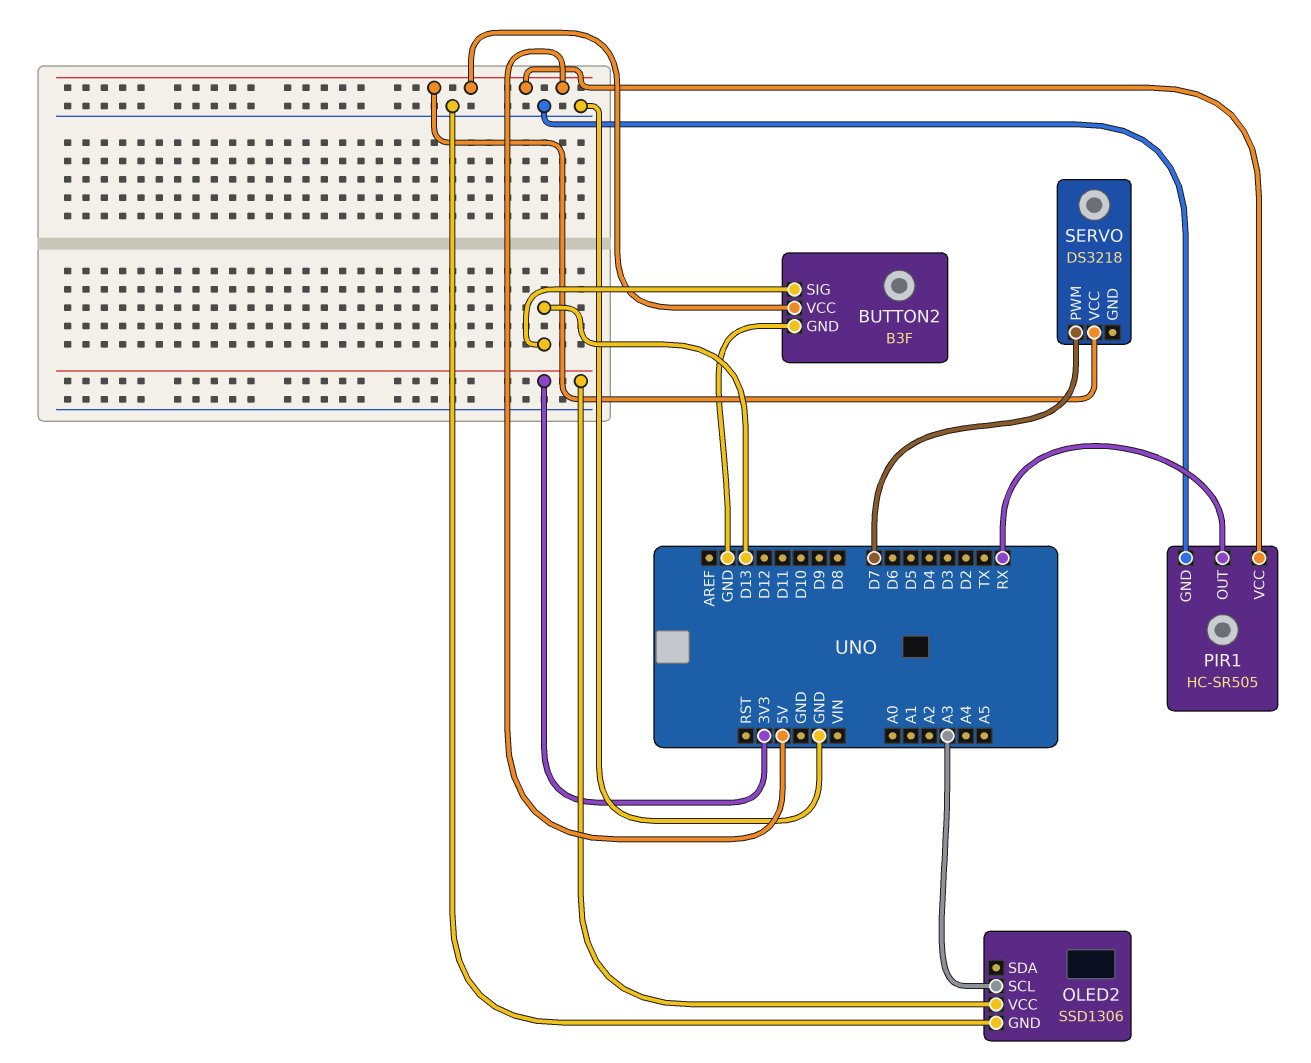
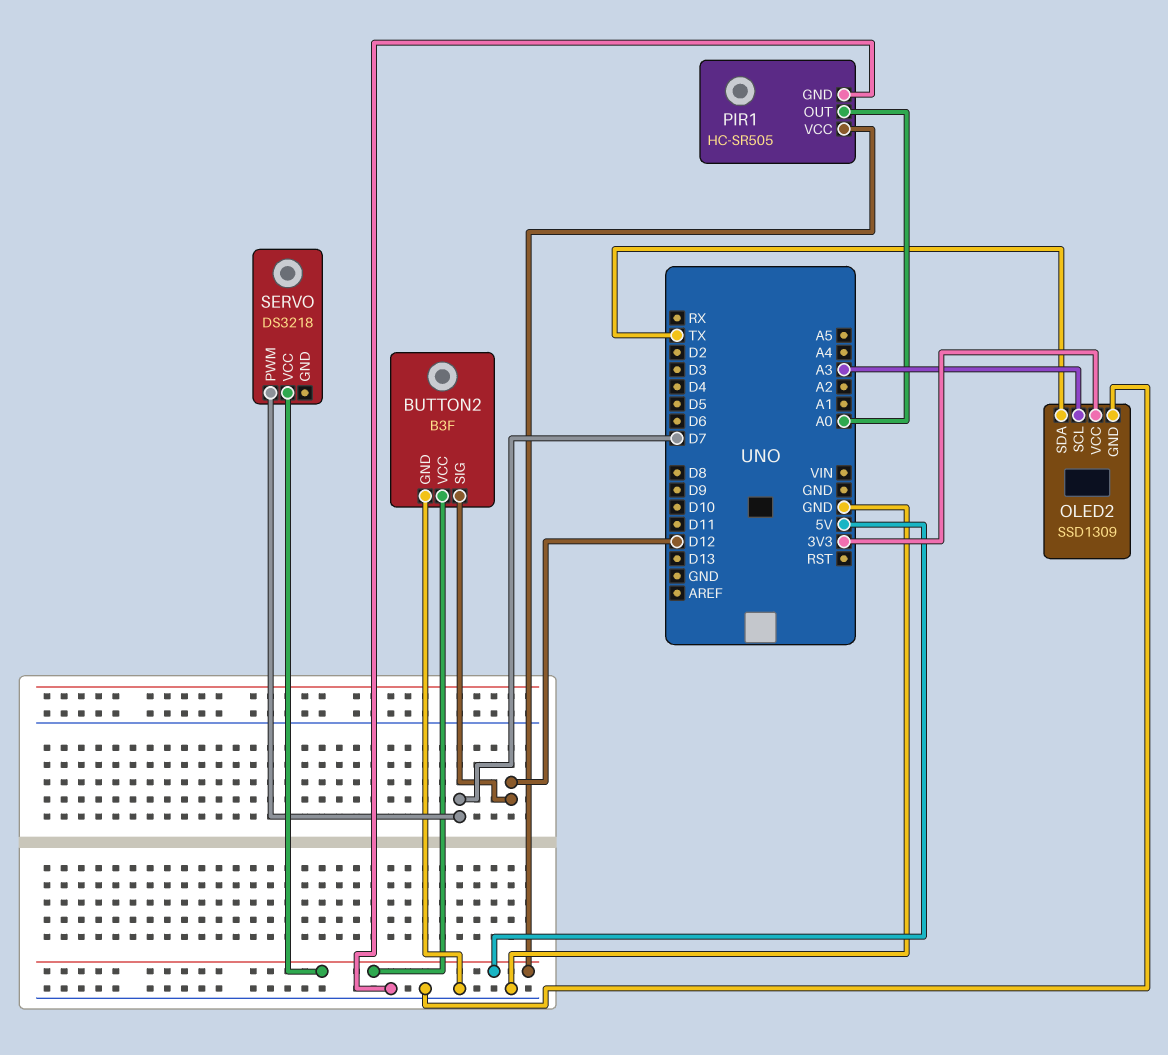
BUTTON2 pin SIG: D13 -> D12
OLED2: SSD1306 -> SSD1309
OLED2 pin SDA: none -> TX
PIR1 pin OUT: RX -> A0

